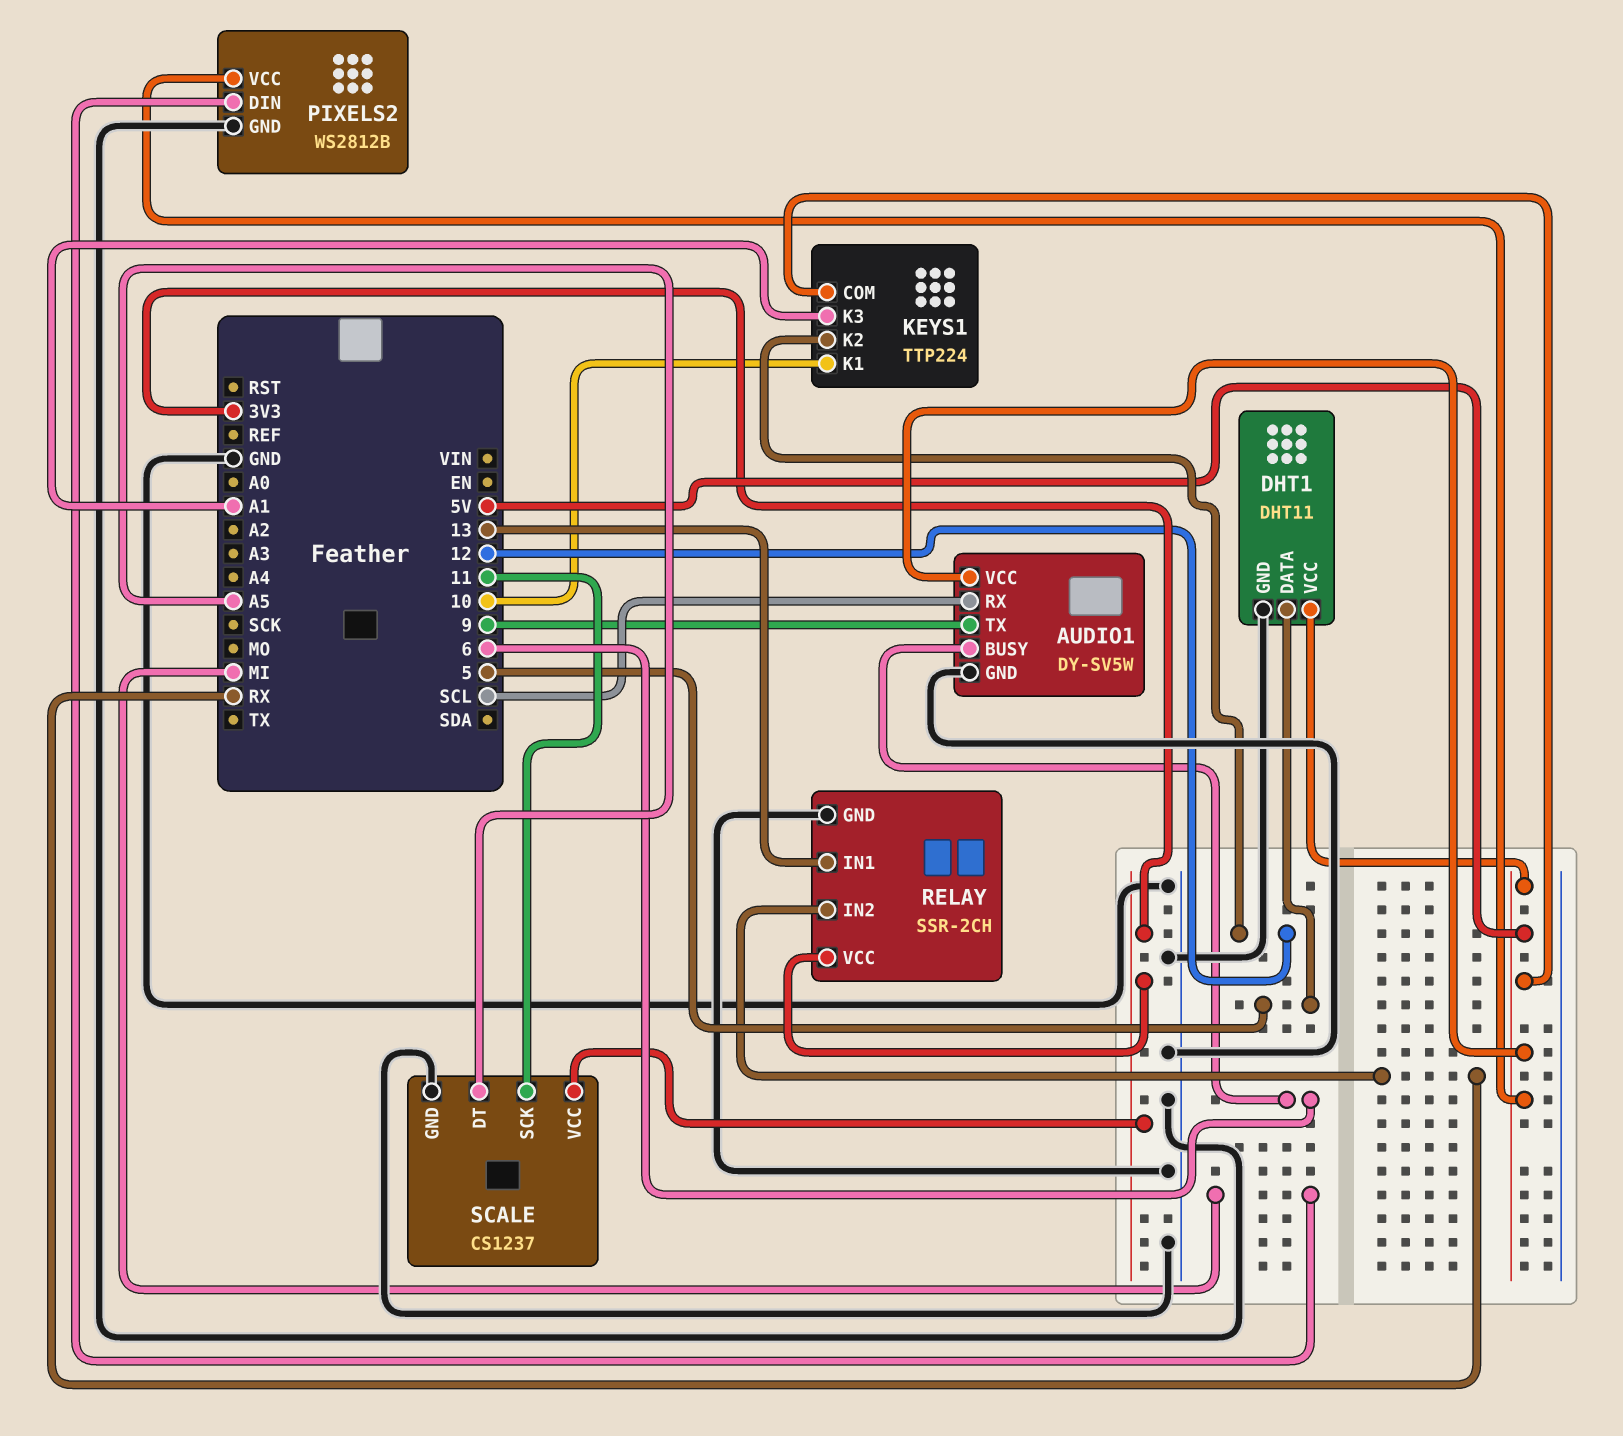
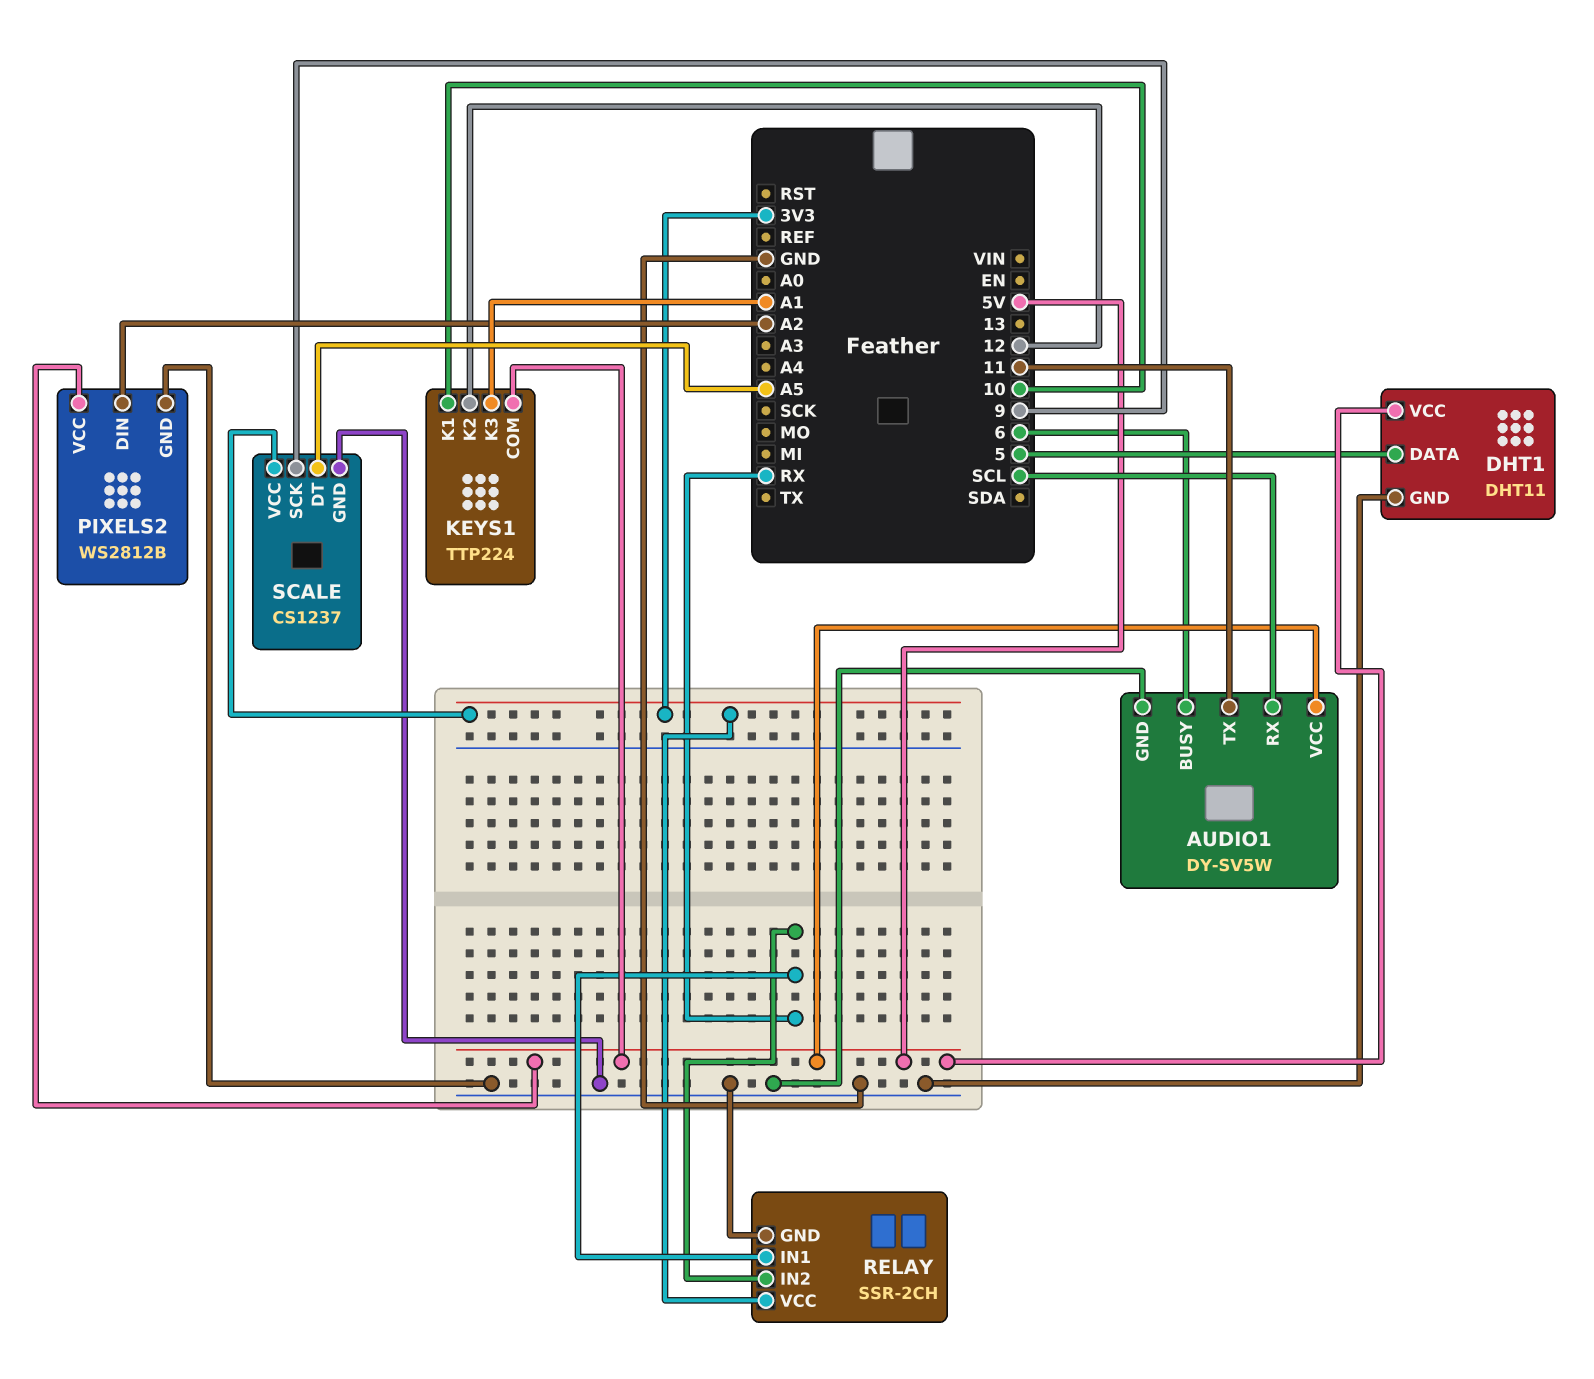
AUDIO1 pin TX: 9 -> 11
PIXELS2 pin DIN: MI -> A2
RELAY pin IN1: 13 -> RX
SCALE pin SCK: 11 -> 9

